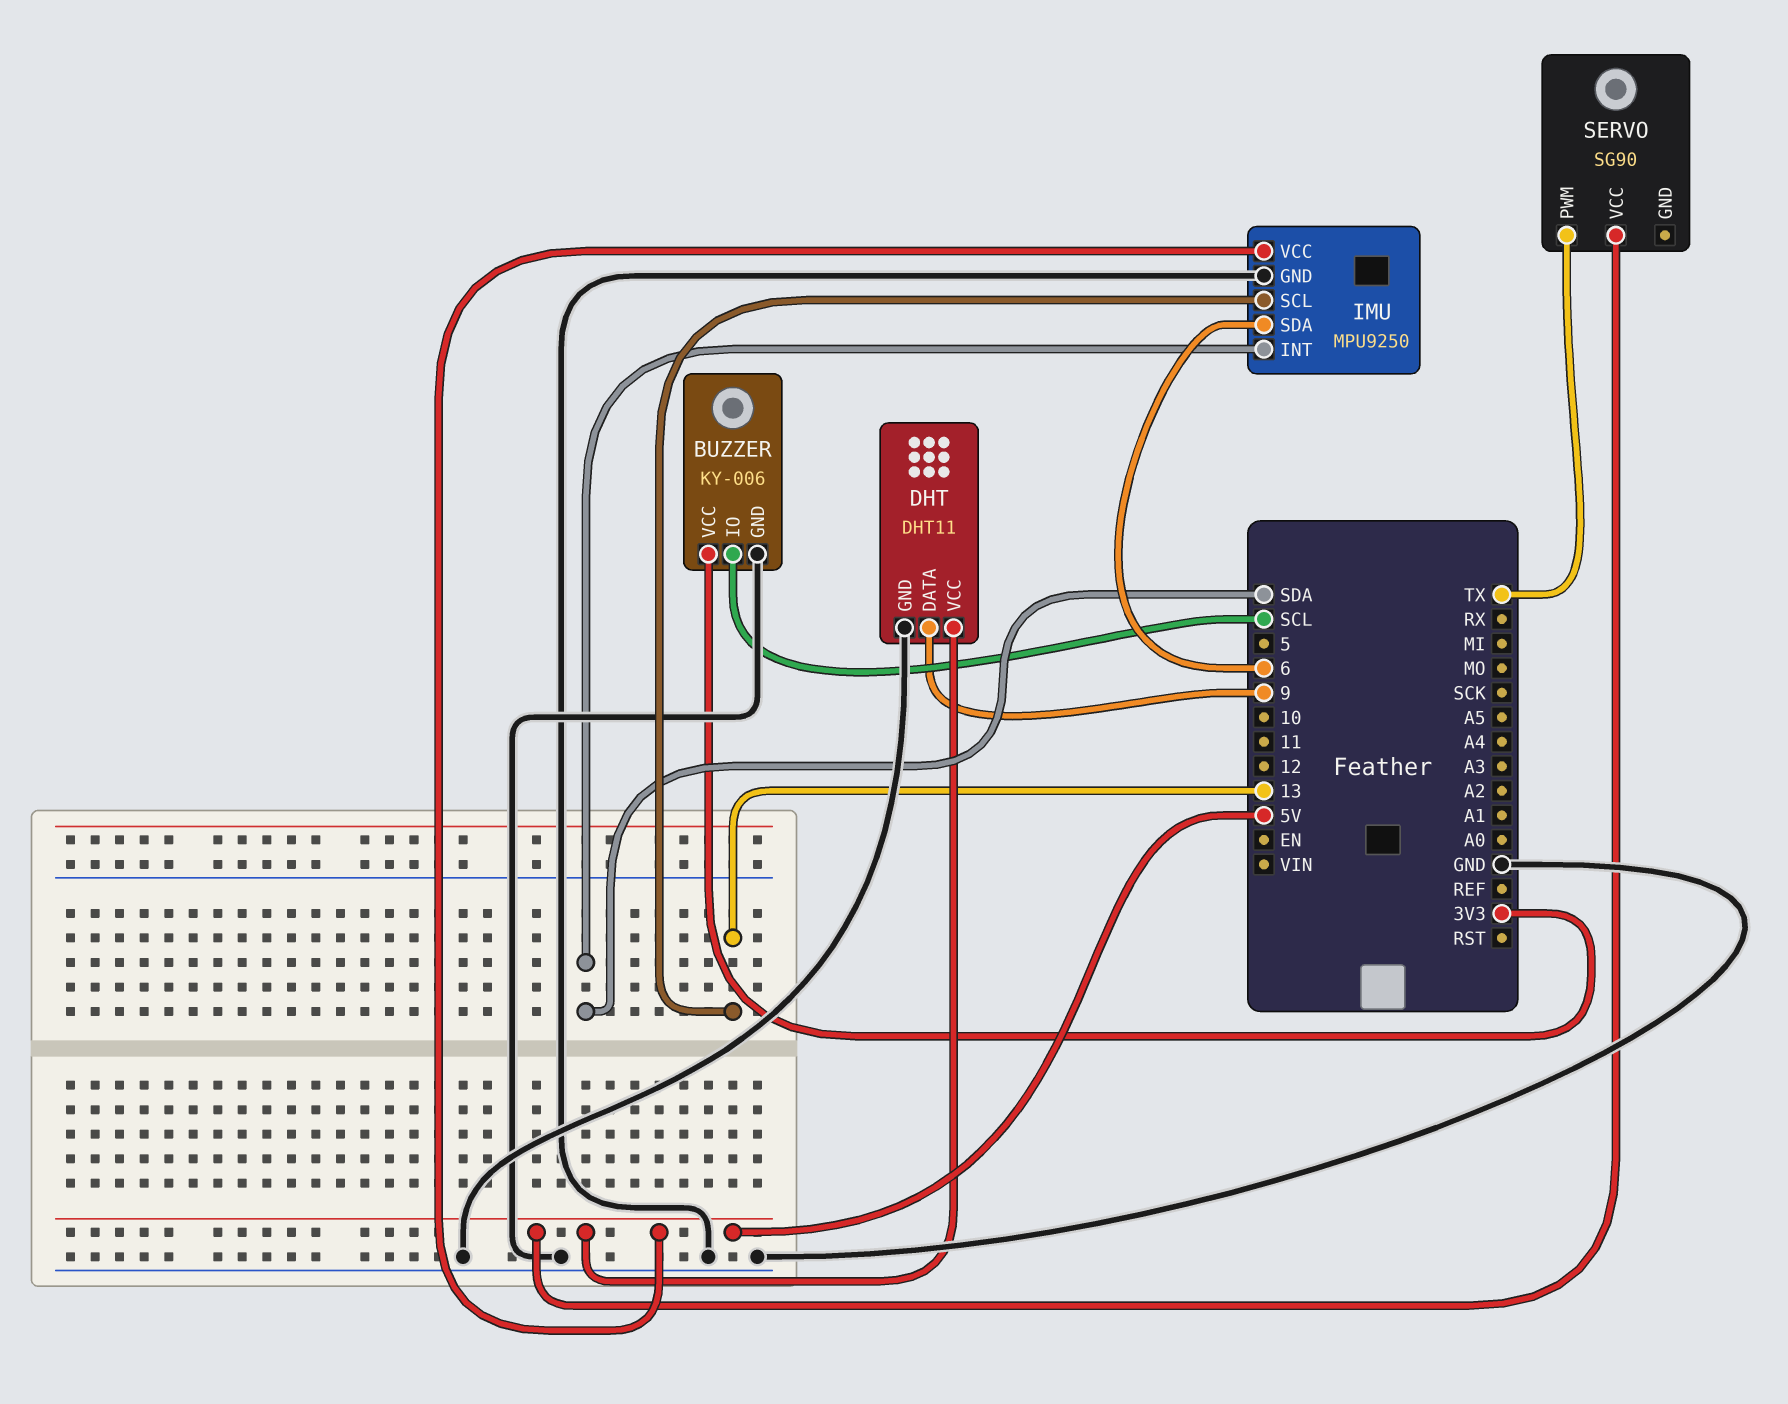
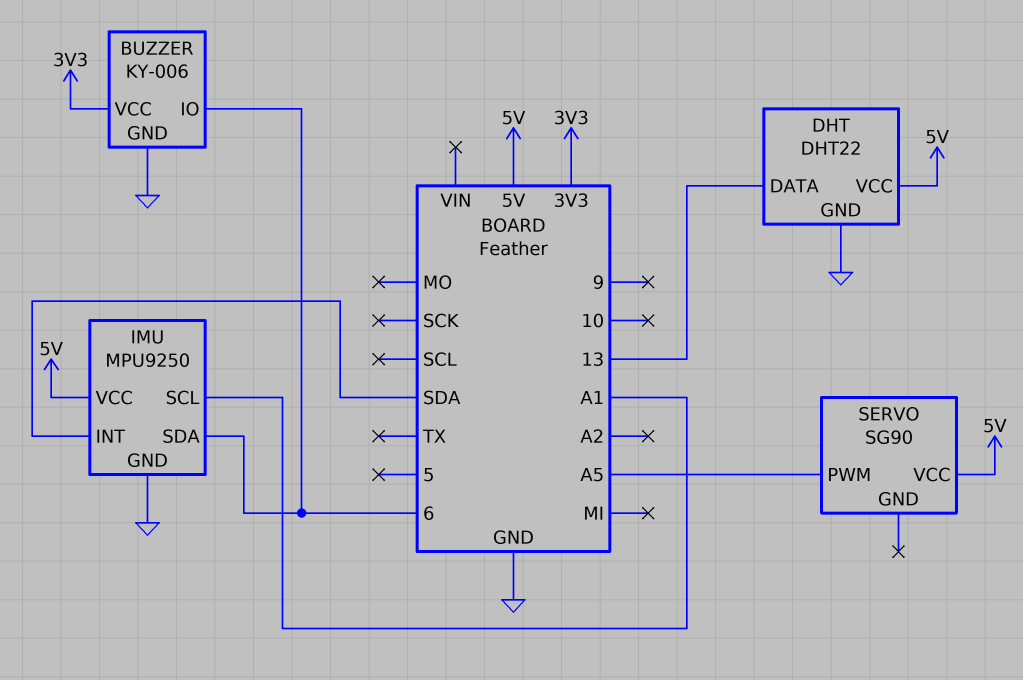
BUZZER pin IO: SCL -> 6
DHT: DHT11 -> DHT22
DHT pin DATA: 9 -> 13
IMU pin SCL: 13 -> A1
SERVO pin PWM: TX -> A5

